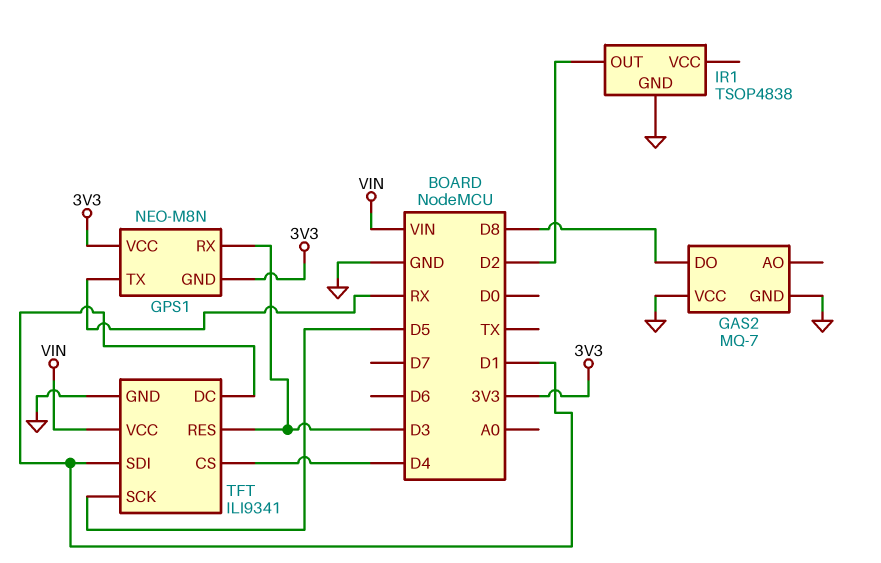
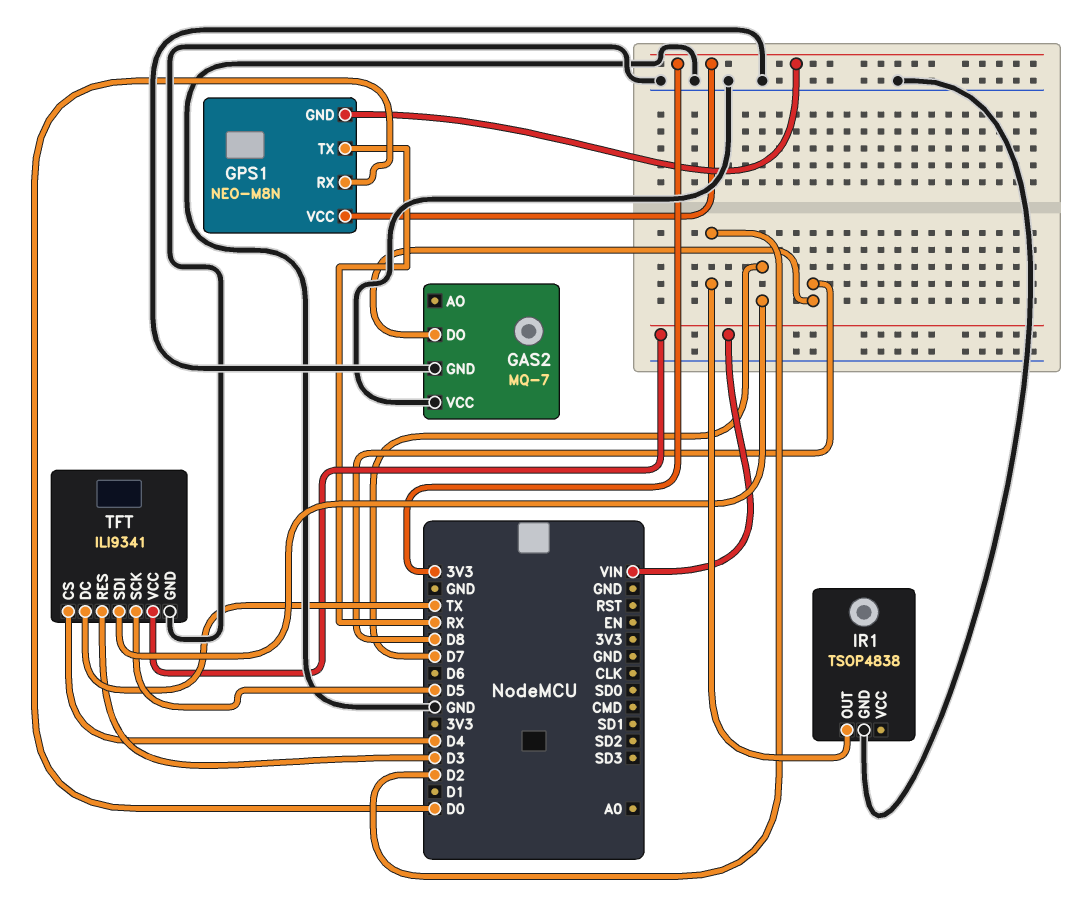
GPS1 pin RX: D3 -> D0
TFT pin DC: D1 -> TX
TFT pin SDI: D1 -> D7

